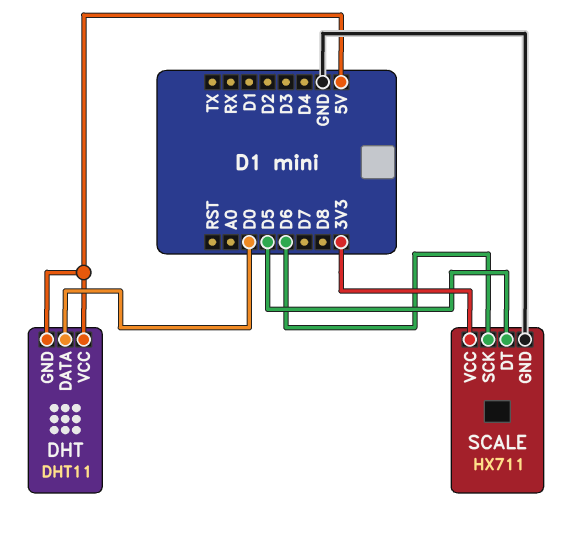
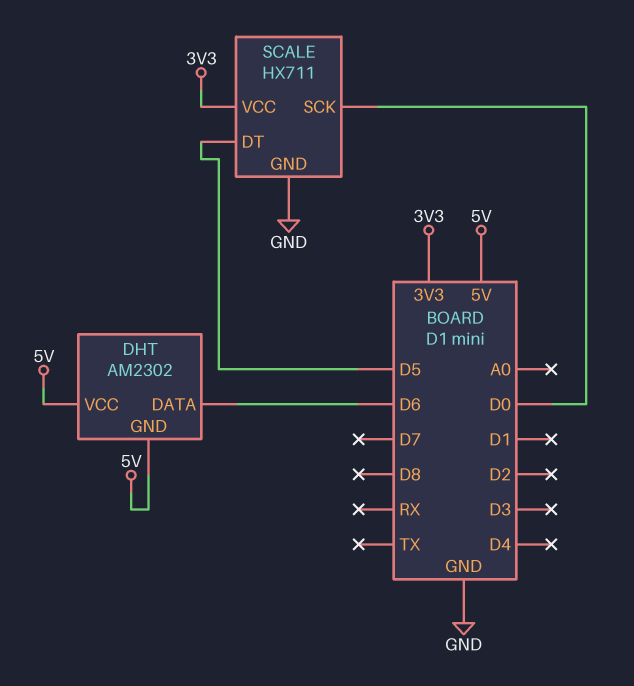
DHT: DHT11 -> AM2302
DHT pin DATA: D0 -> D6
SCALE pin SCK: D6 -> D0

